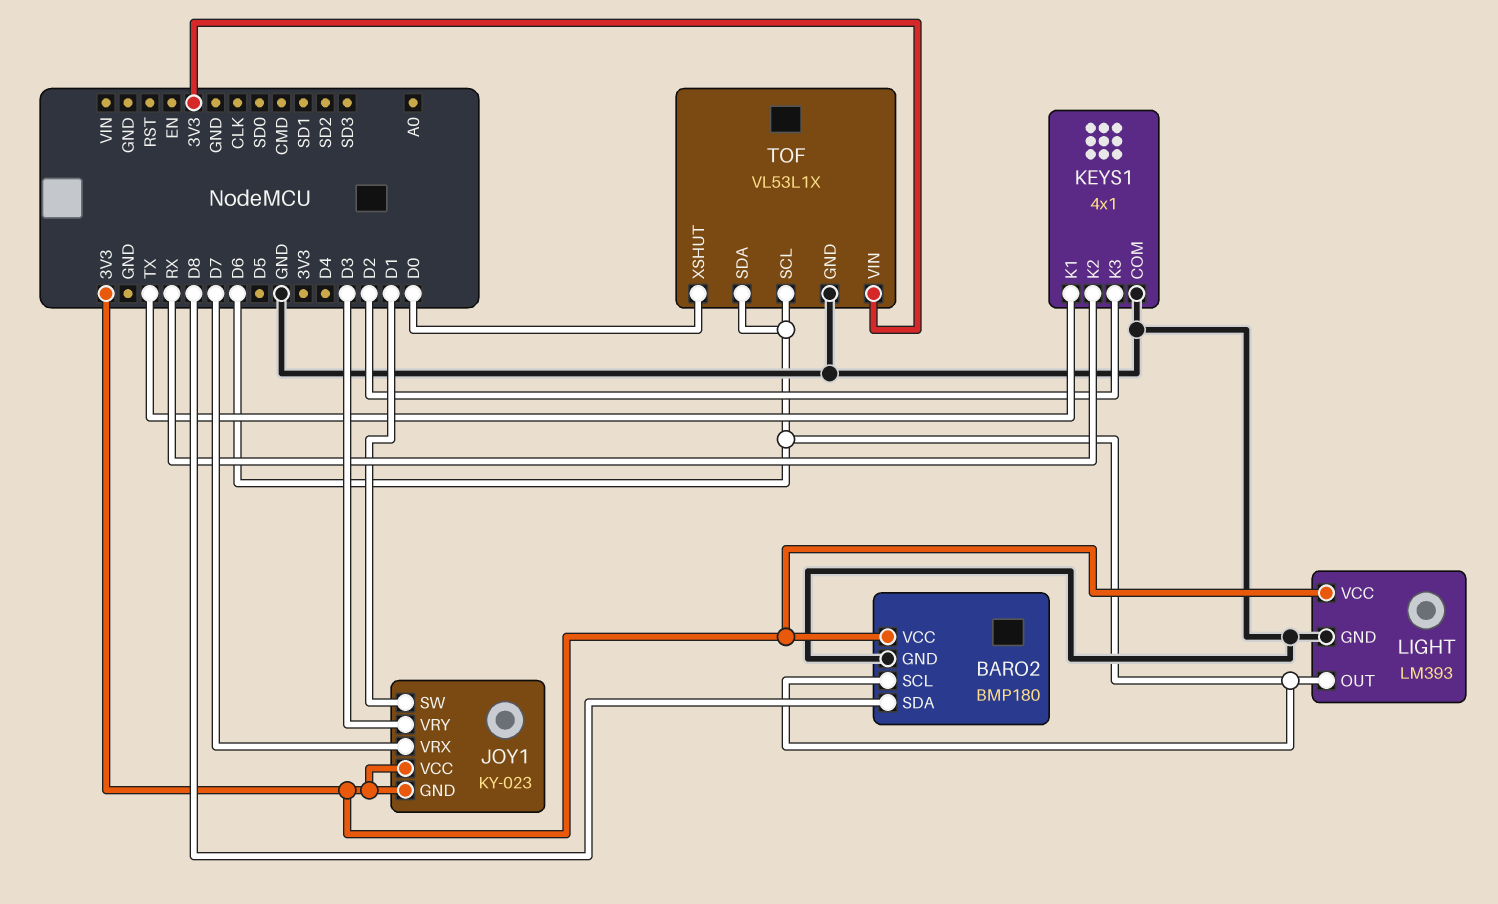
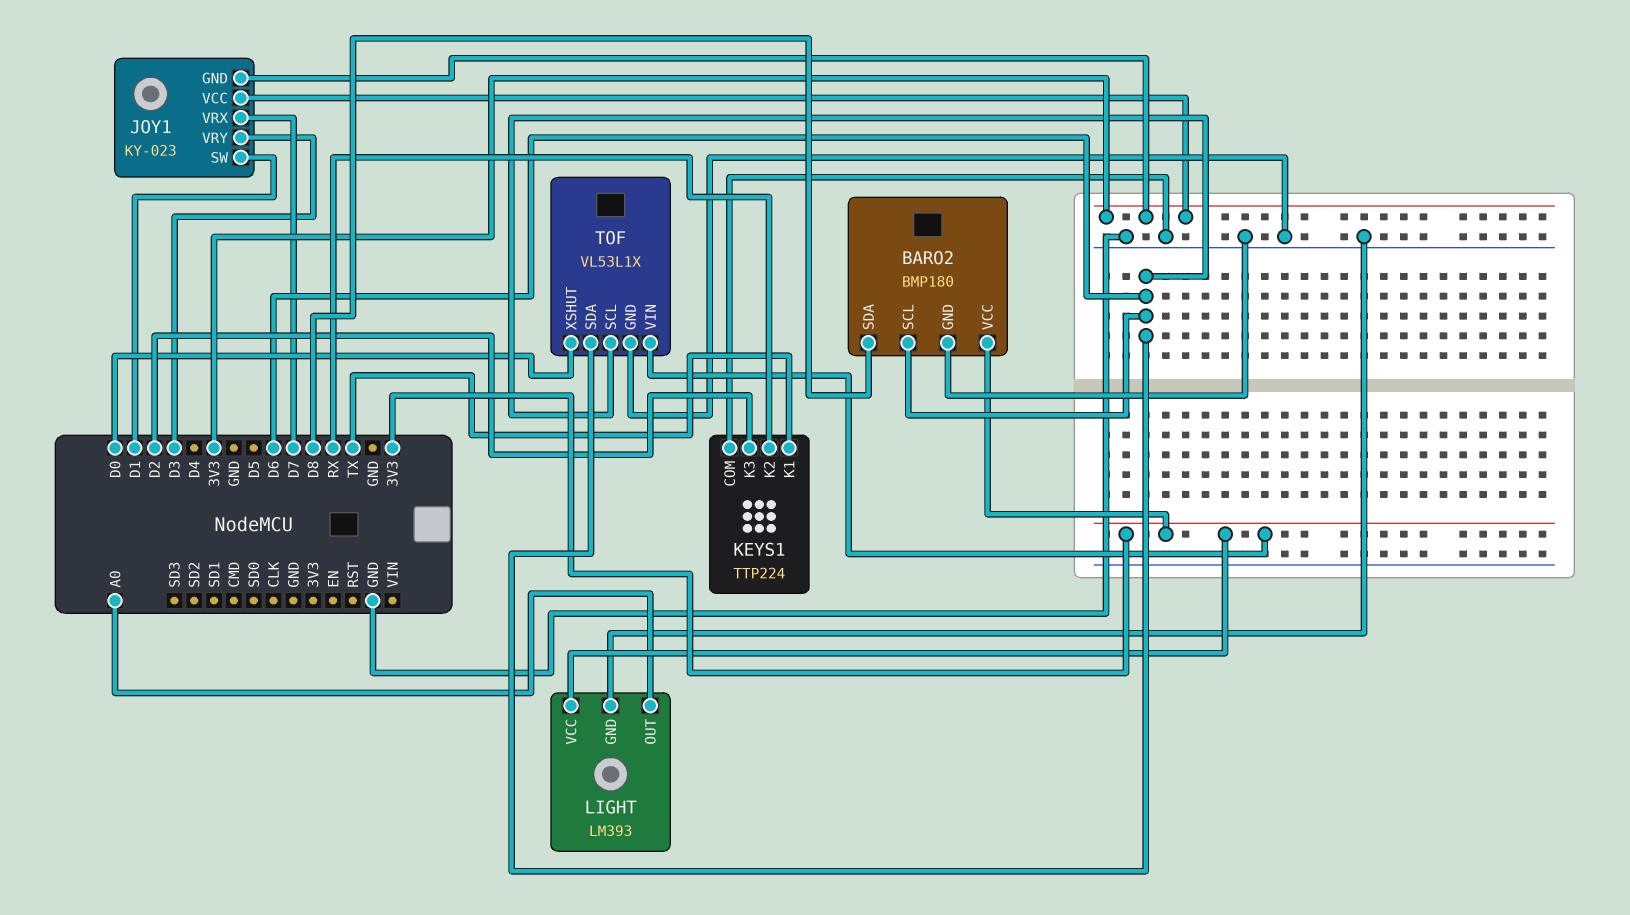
KEYS1: 4x1 -> TTP224
LIGHT pin OUT: D6 -> A0

